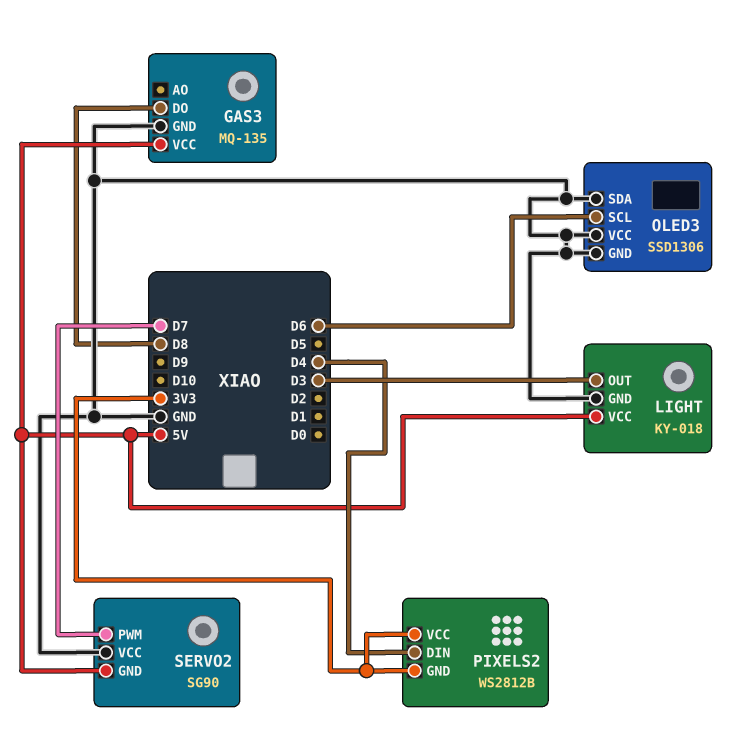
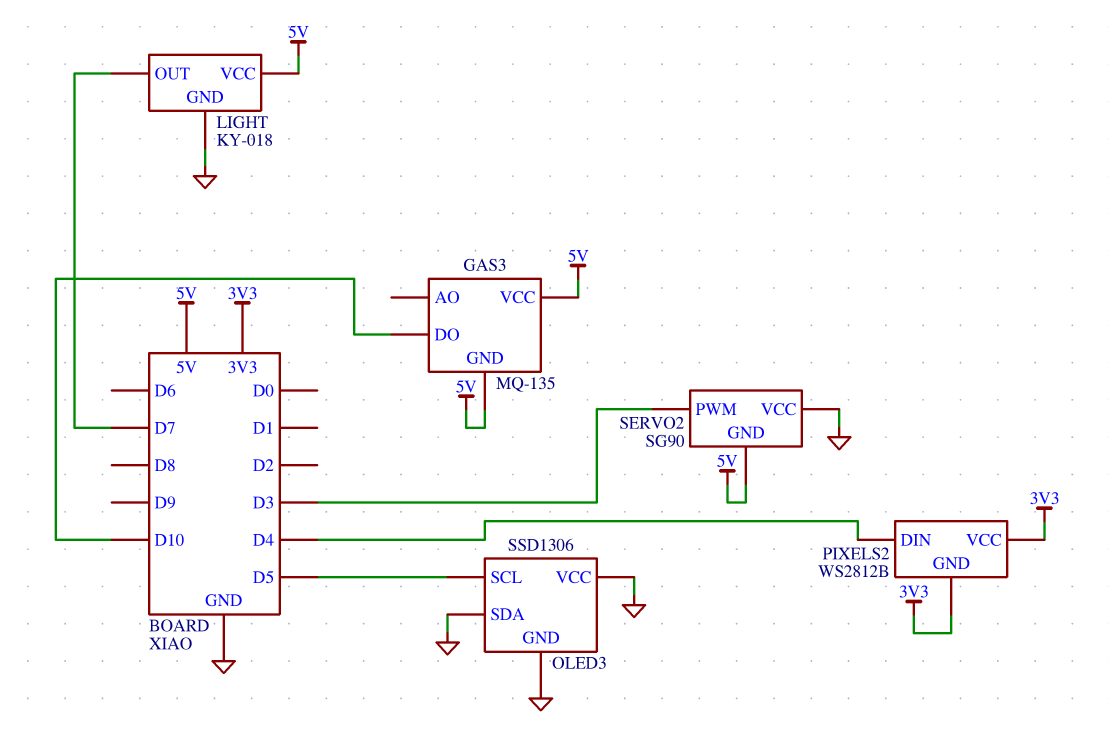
GAS3 pin DO: D8 -> D10
GAS3 pin GND: GND -> 5V
LIGHT pin OUT: D3 -> D7
OLED3 pin SCL: D6 -> D5
SERVO2 pin PWM: D7 -> D3

